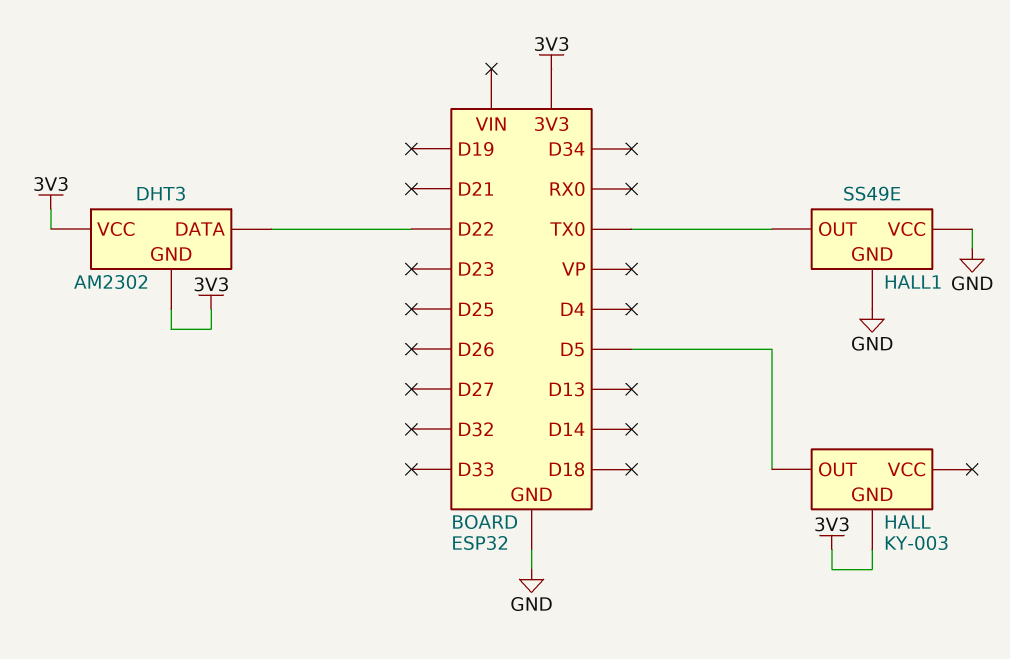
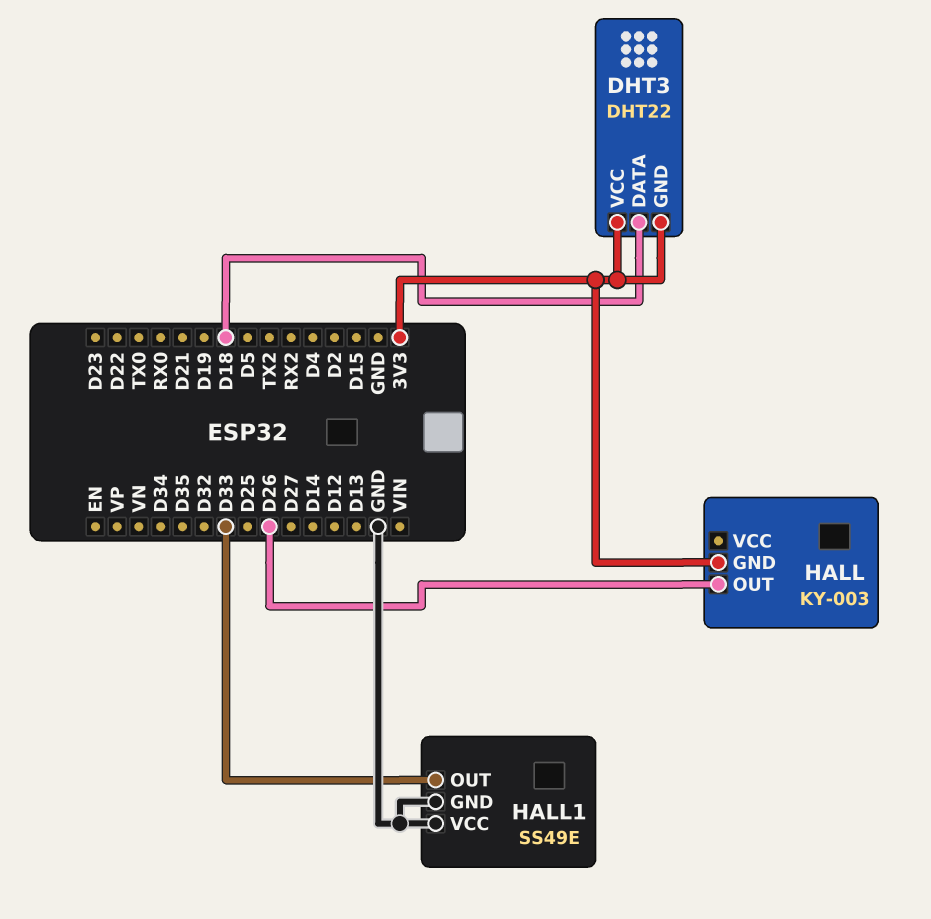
DHT3: AM2302 -> DHT22
DHT3 pin DATA: D22 -> D18
HALL pin OUT: D5 -> D26
HALL1 pin OUT: TX0 -> D33

